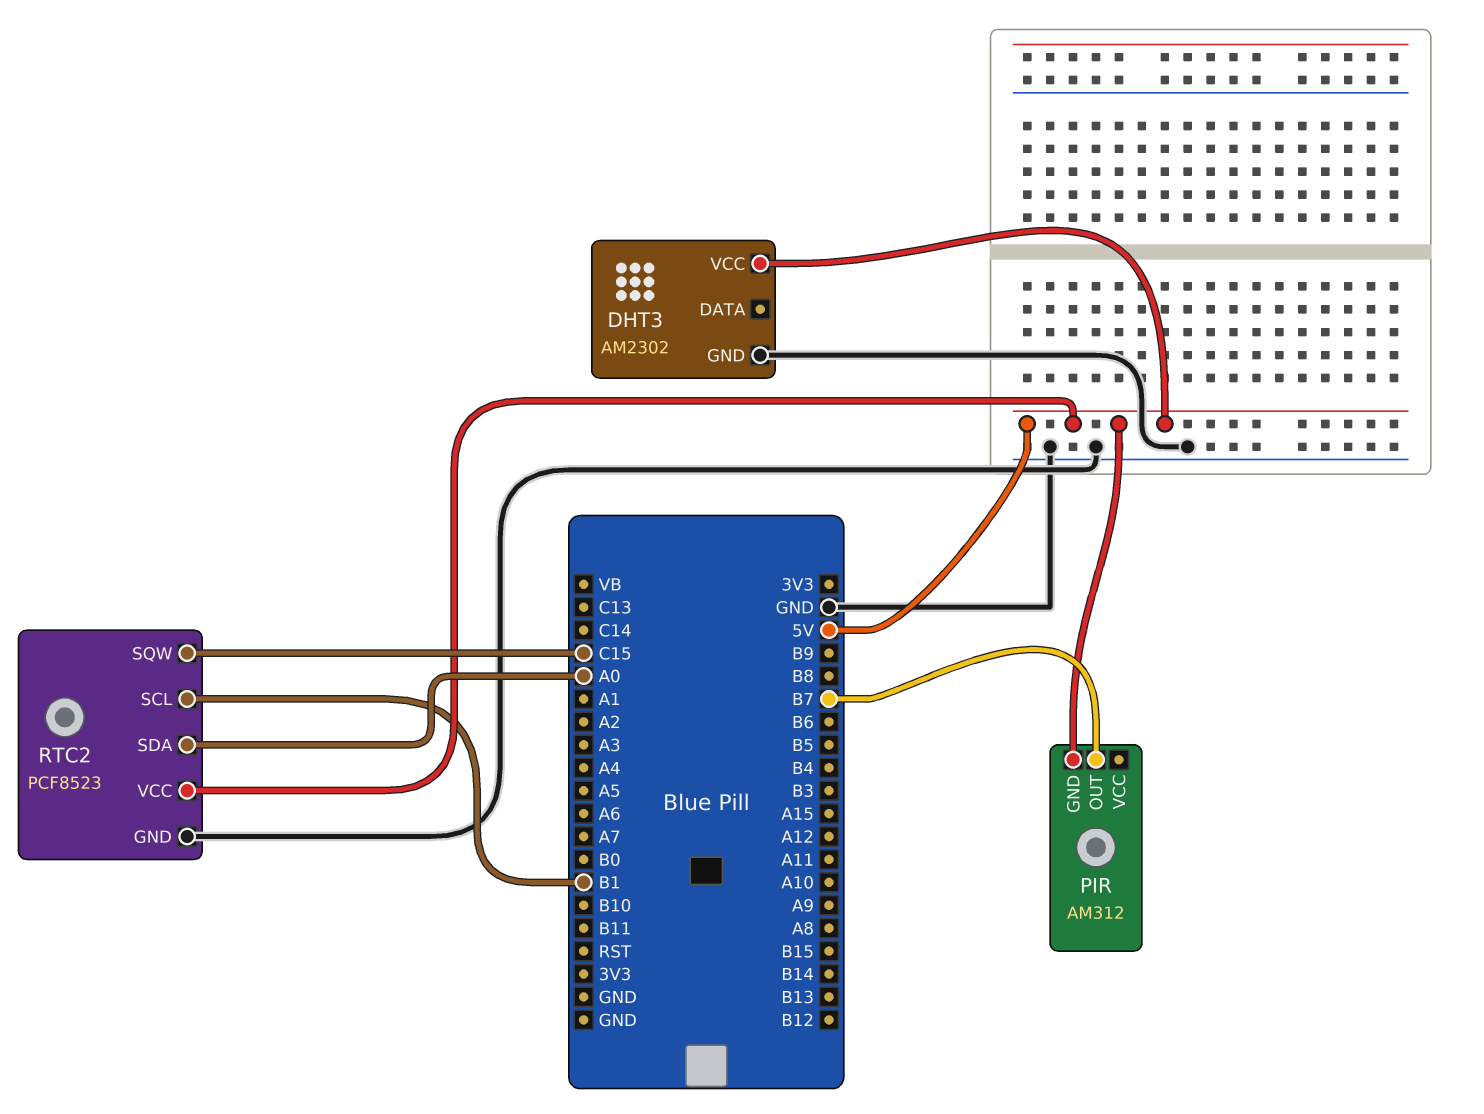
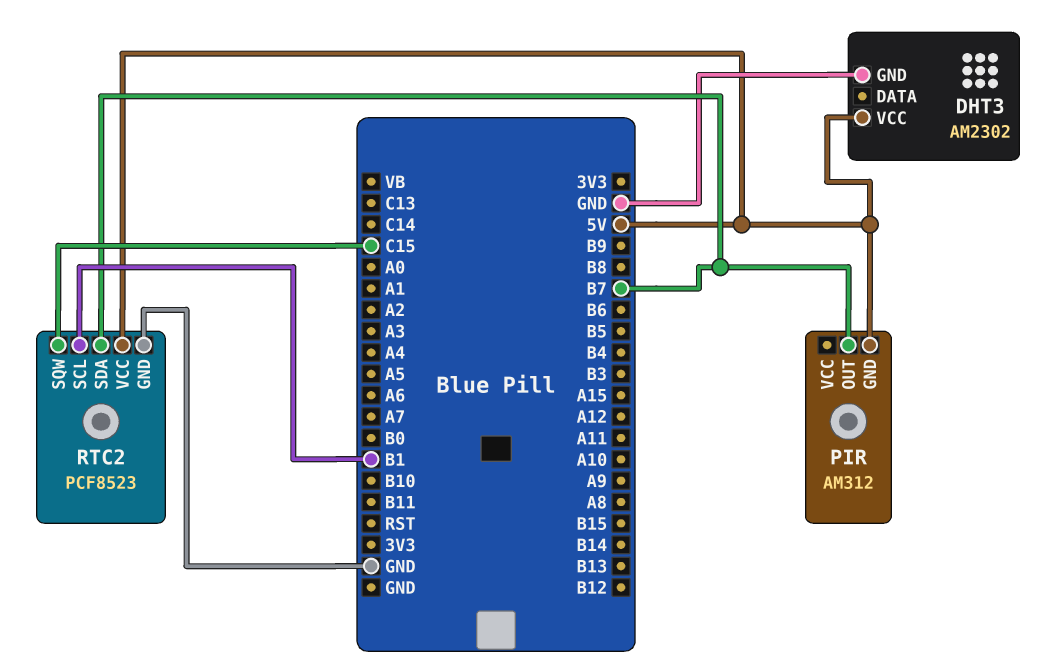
RTC2 pin SDA: A0 -> B7

